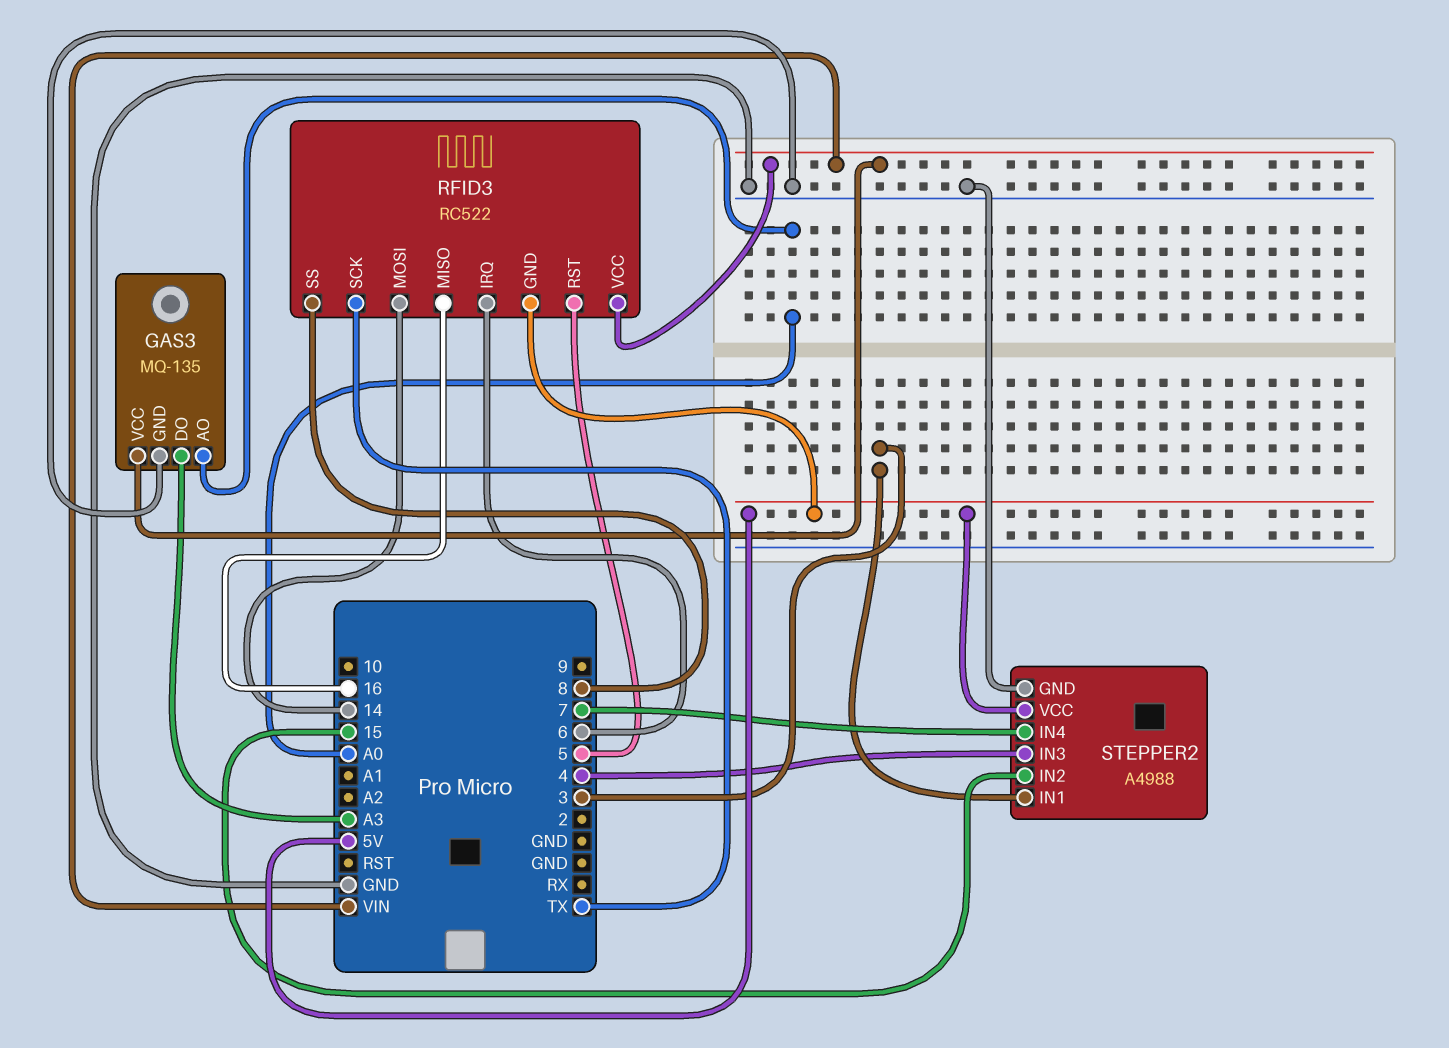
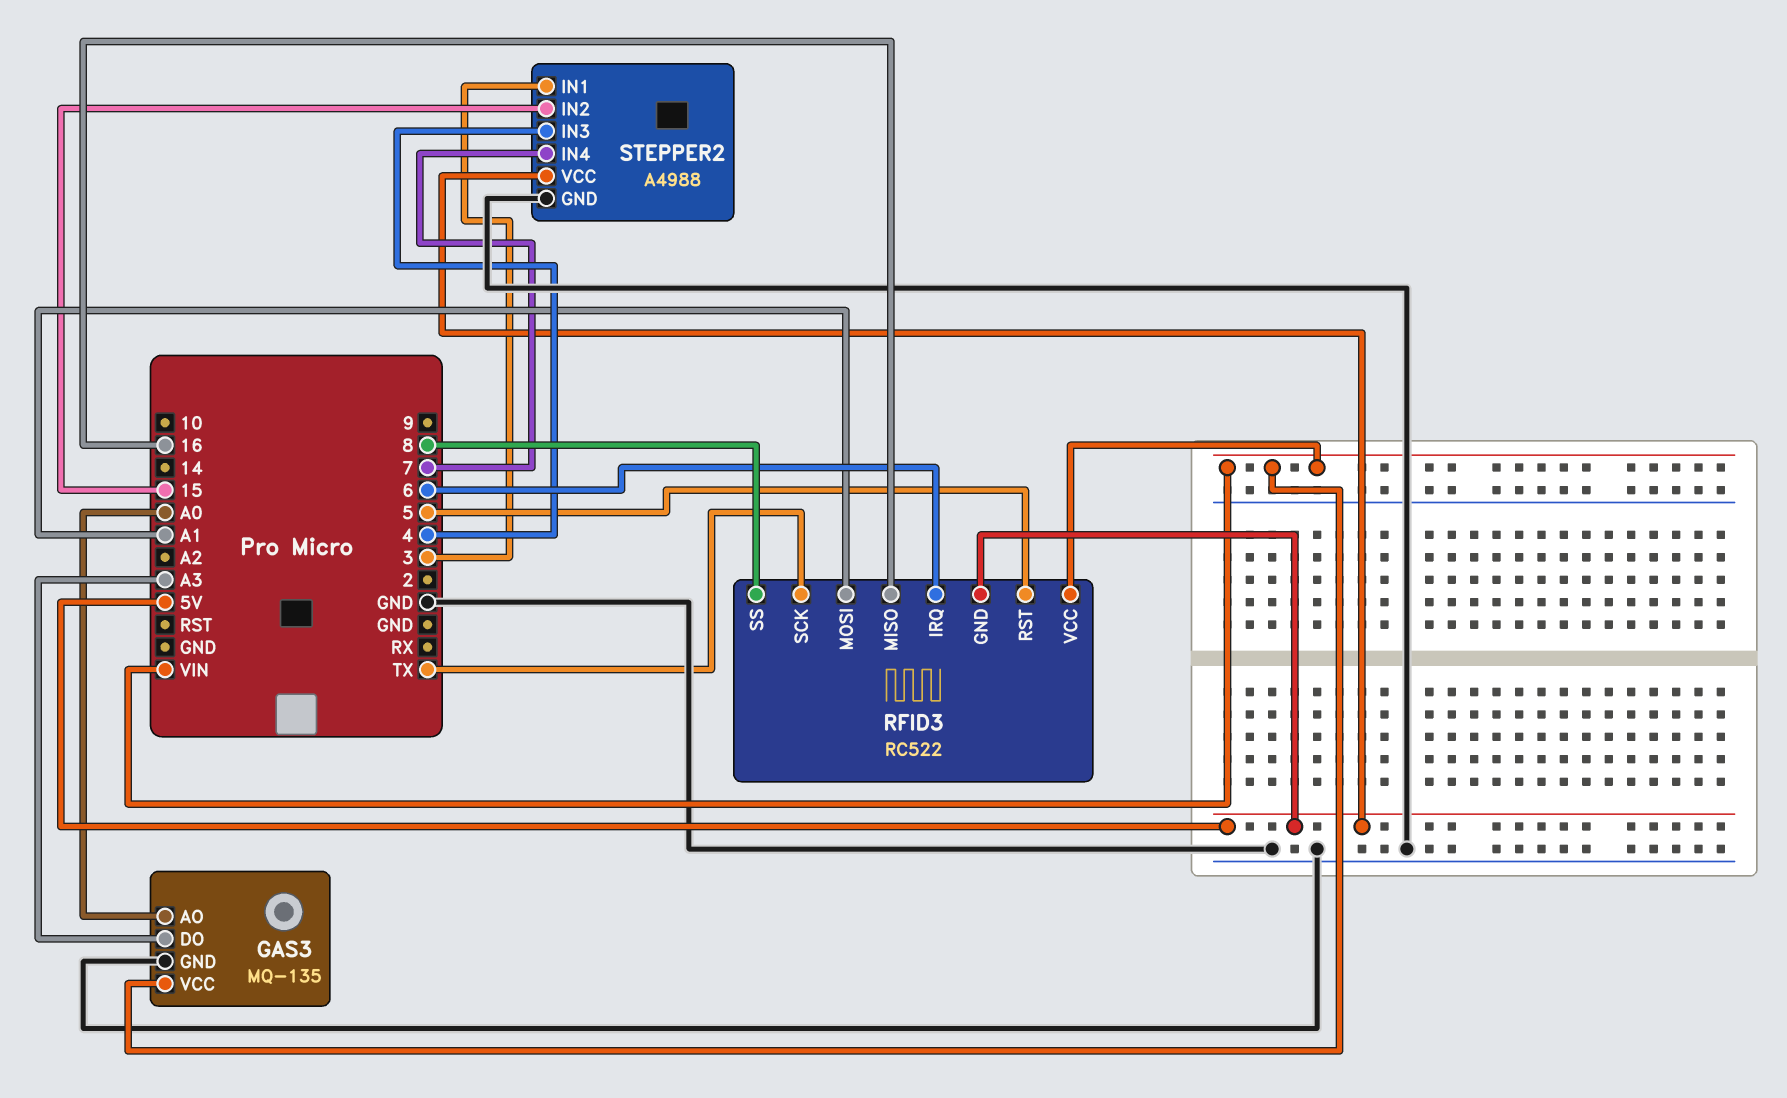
RFID3 pin MOSI: 14 -> A1

